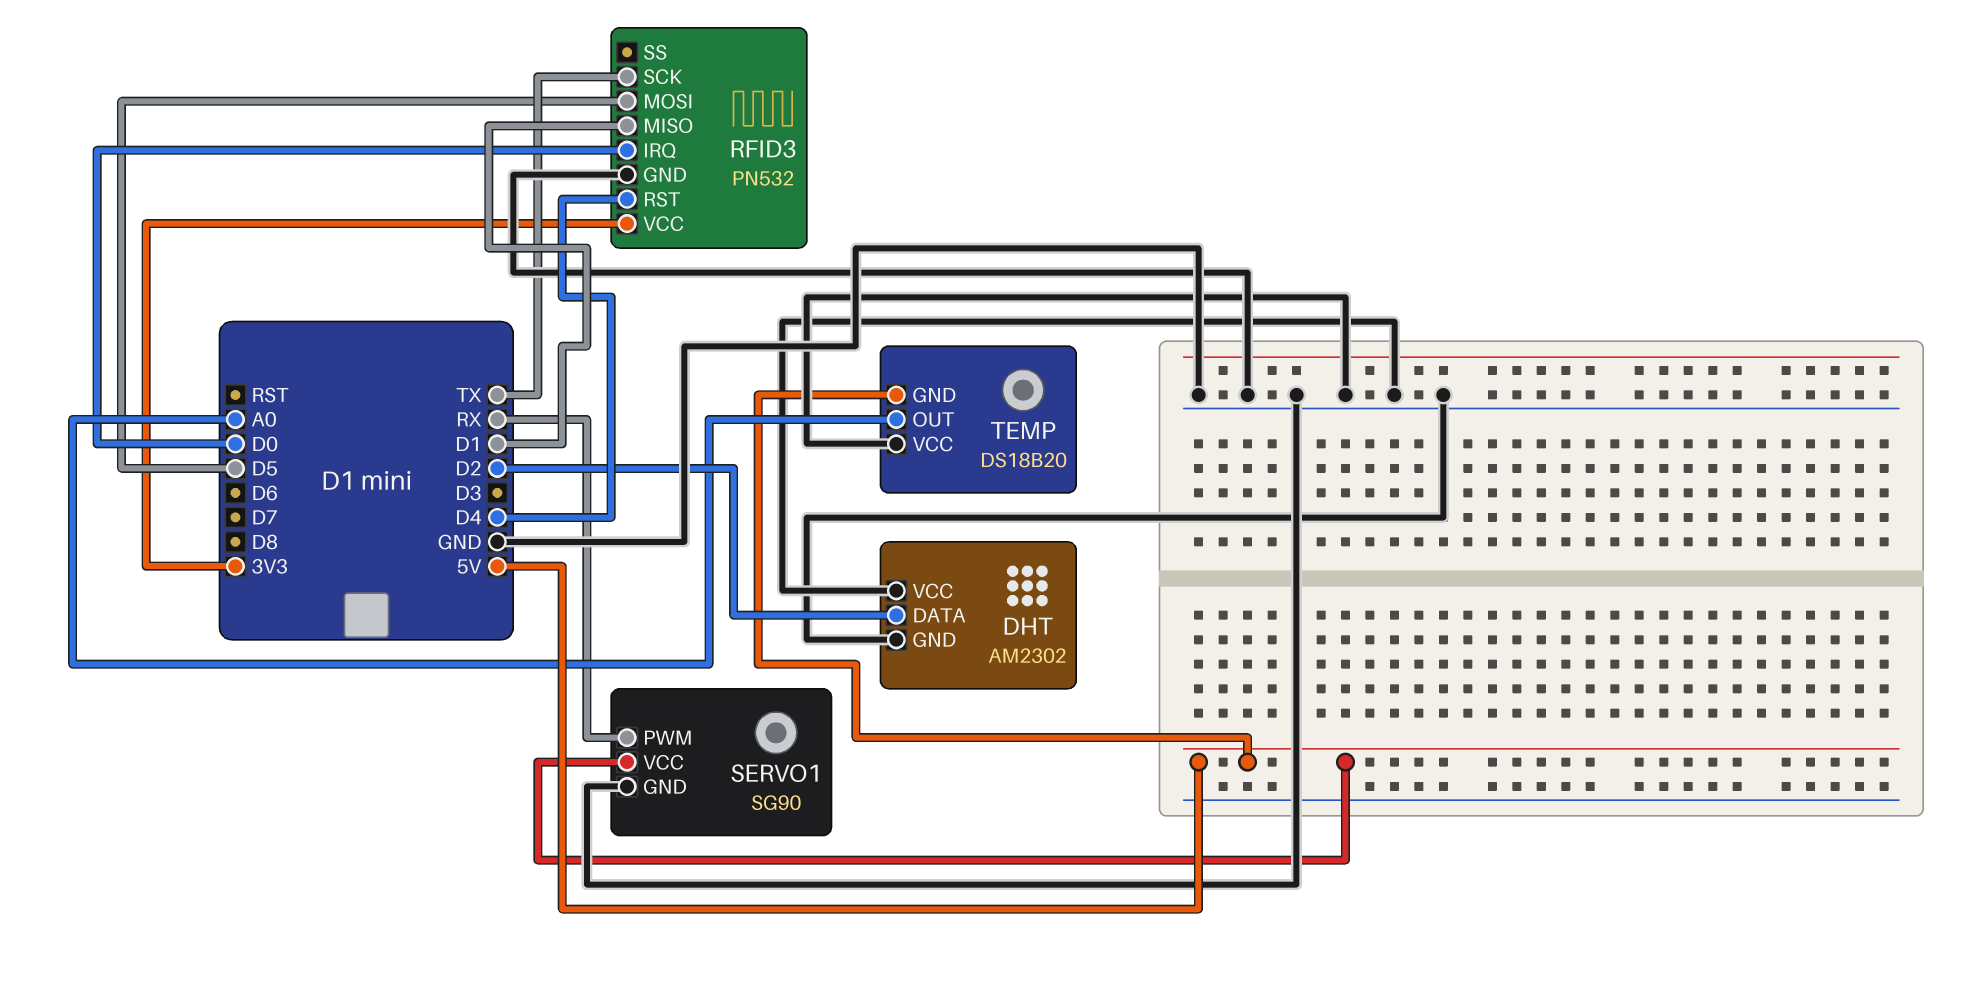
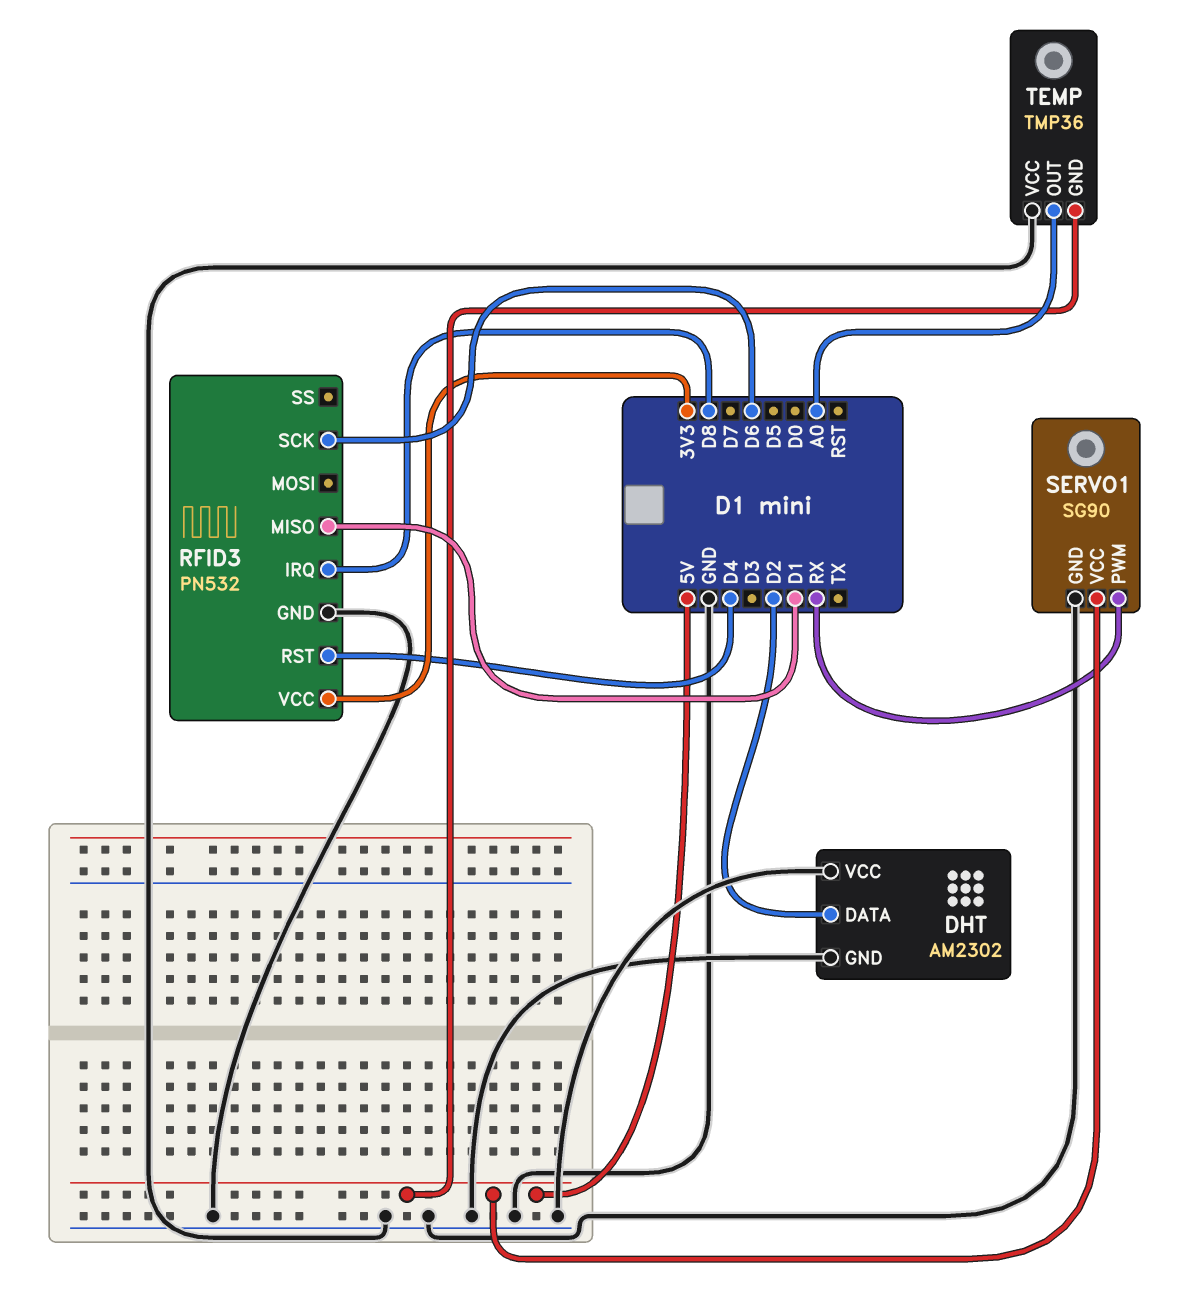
RFID3 pin IRQ: D0 -> D8
RFID3 pin MOSI: D5 -> none
RFID3 pin SCK: TX -> D6
TEMP: DS18B20 -> TMP36

